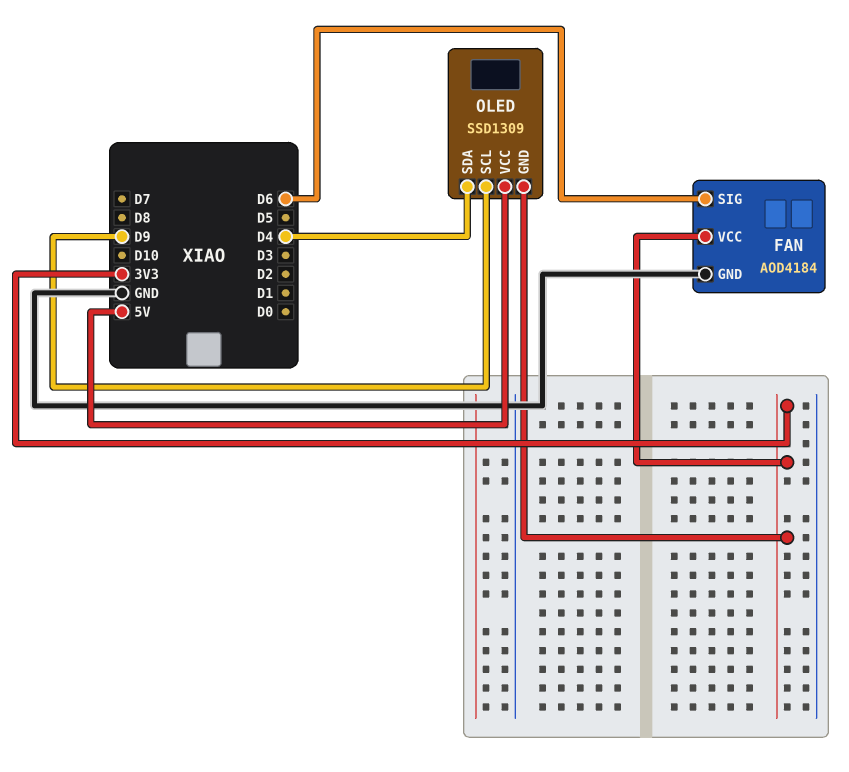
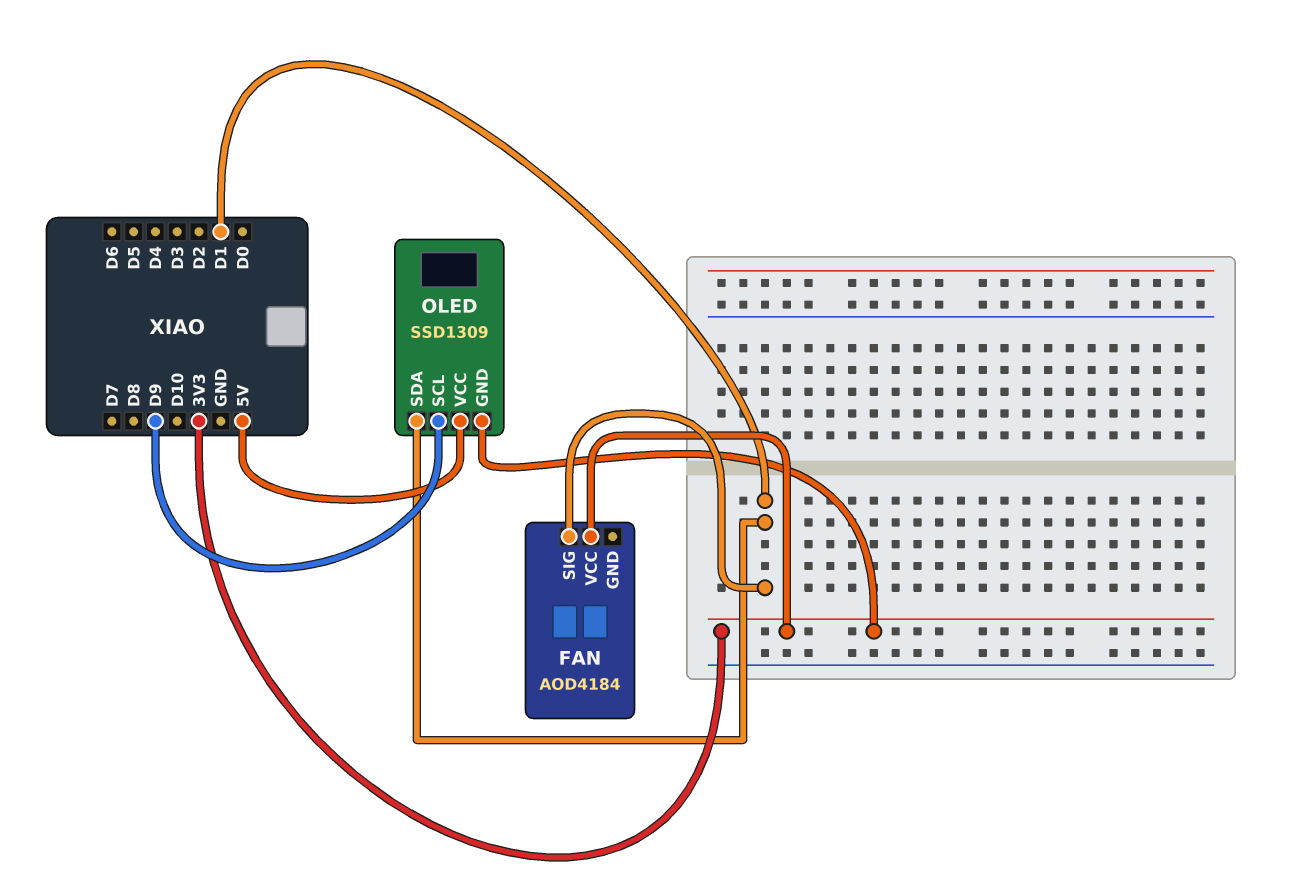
FAN pin GND: GND -> none
FAN pin SIG: D6 -> D1
OLED pin SDA: D4 -> D1

